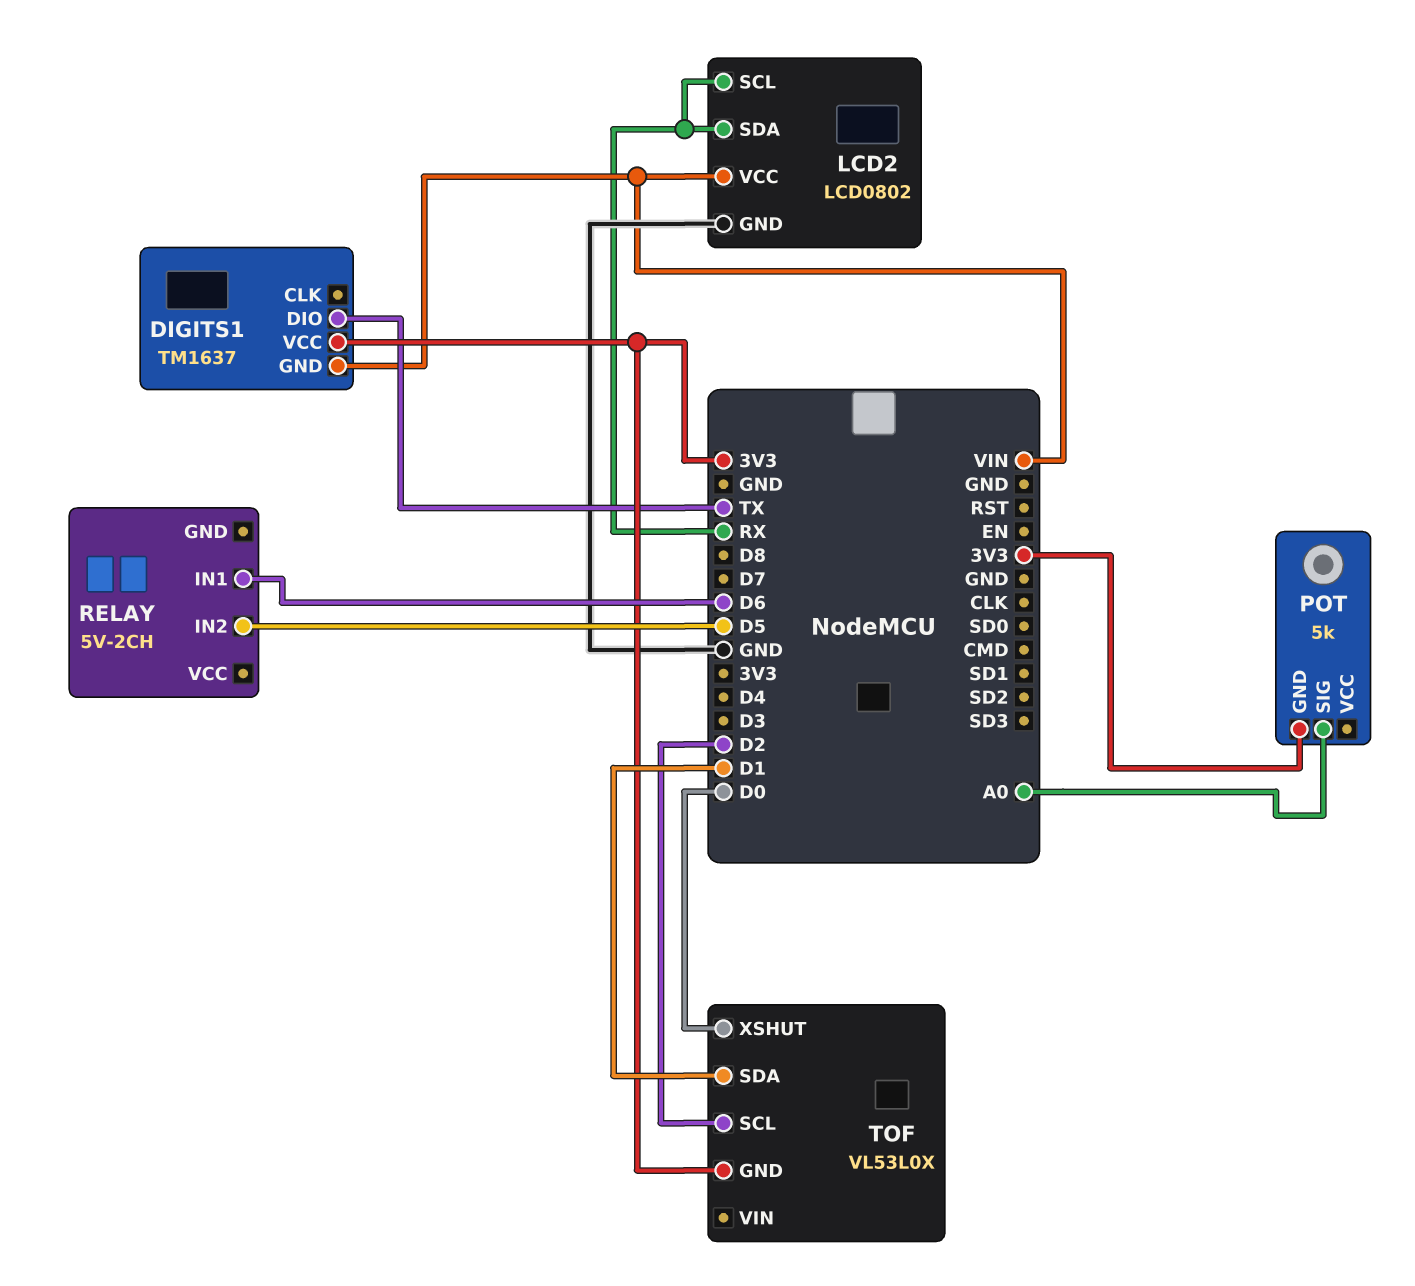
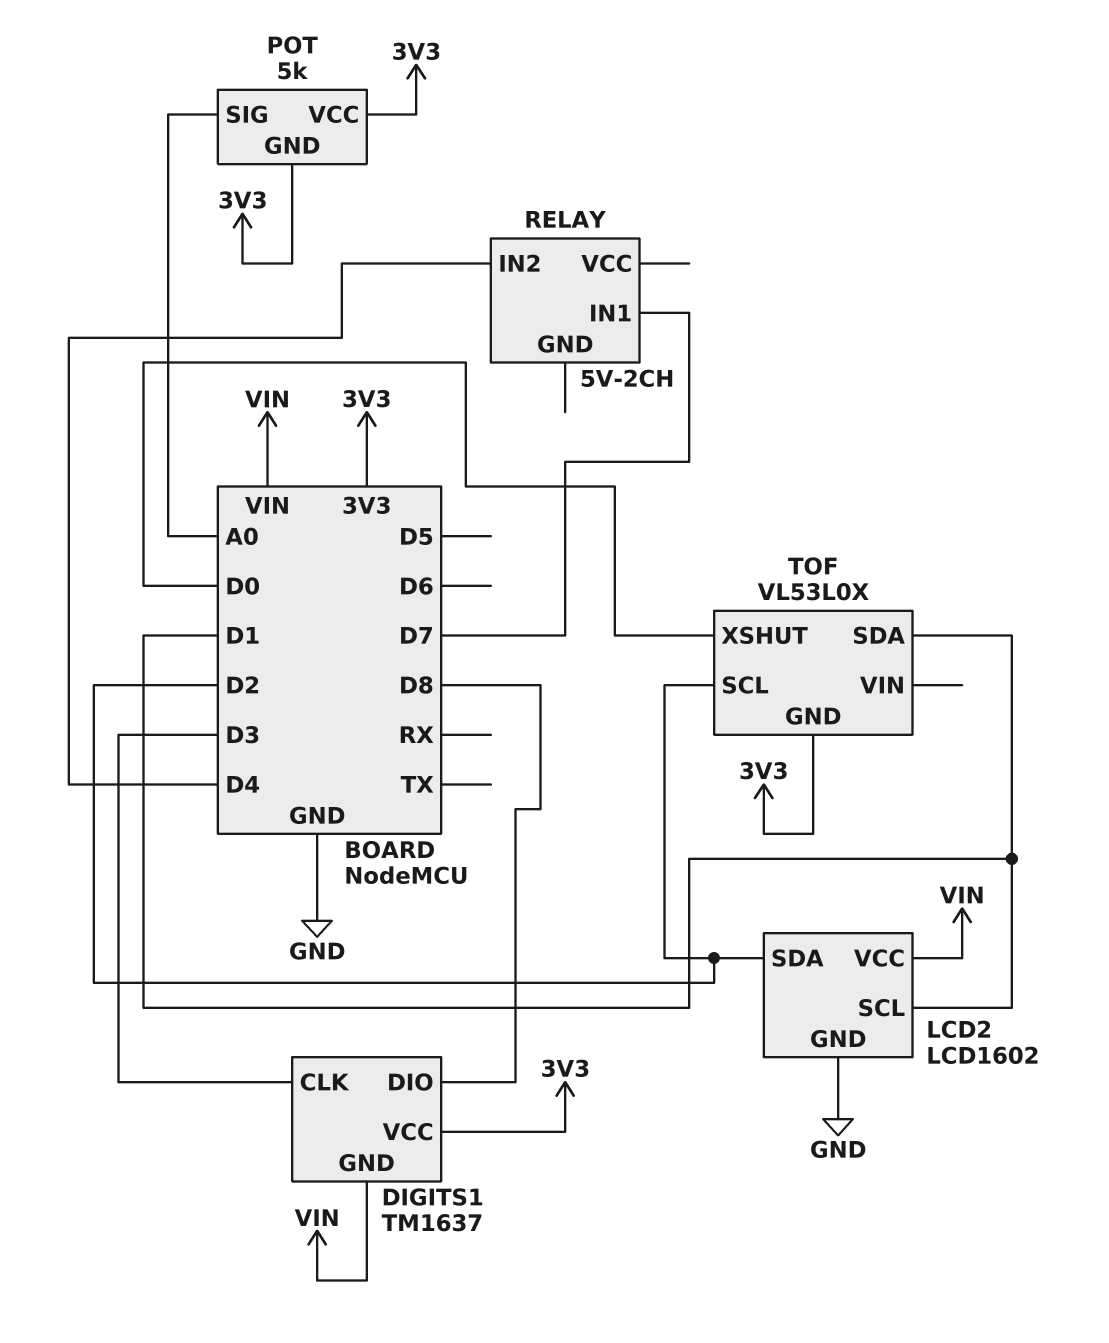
DIGITS1 pin CLK: none -> D3
DIGITS1 pin DIO: TX -> D8
LCD2: LCD0802 -> LCD1602
LCD2 pin SCL: RX -> D1
LCD2 pin SDA: RX -> D2
POT pin VCC: none -> 3V3
RELAY pin IN1: D6 -> D7
RELAY pin IN2: D5 -> D4

